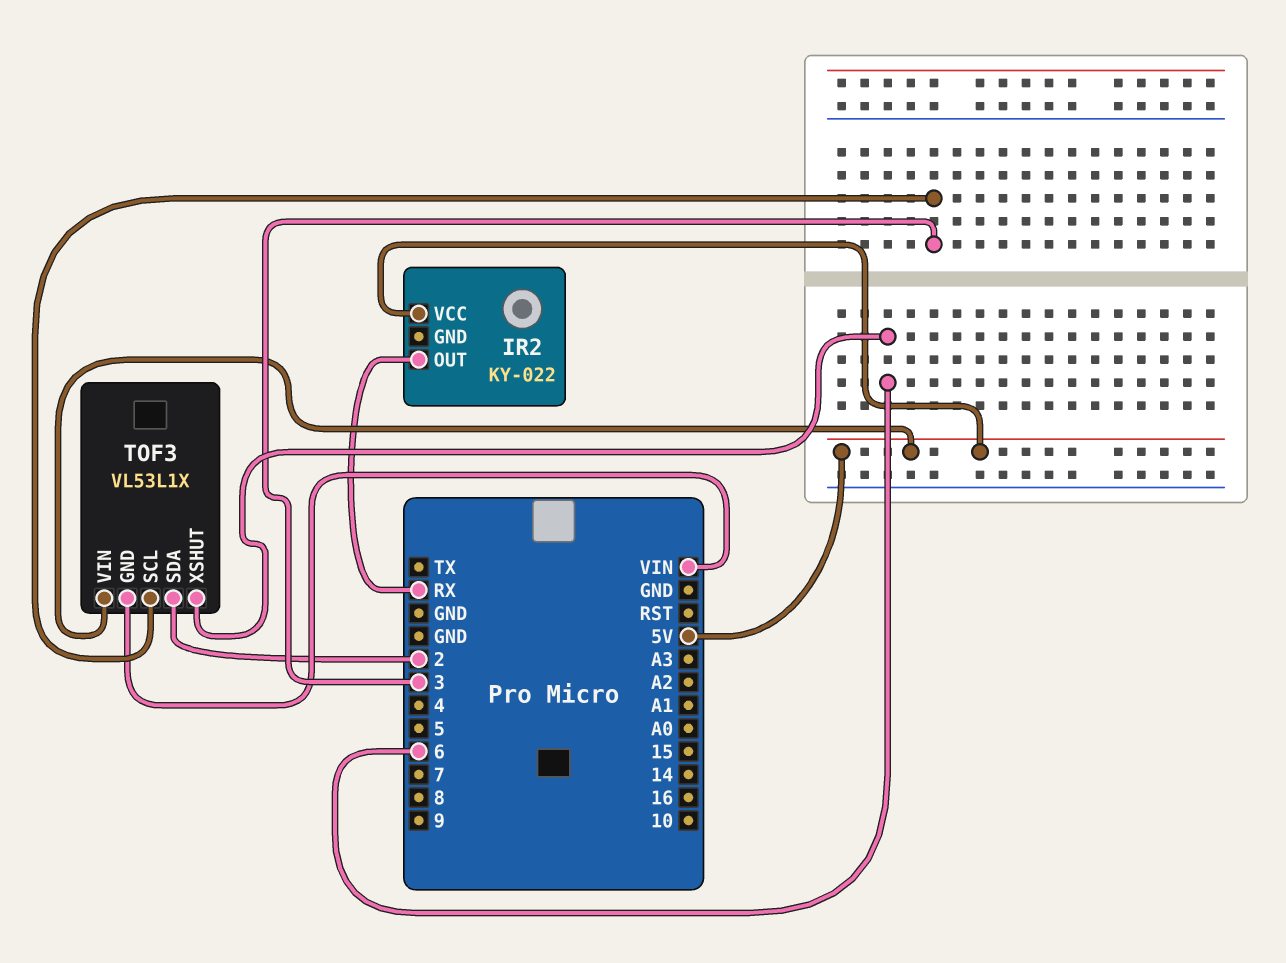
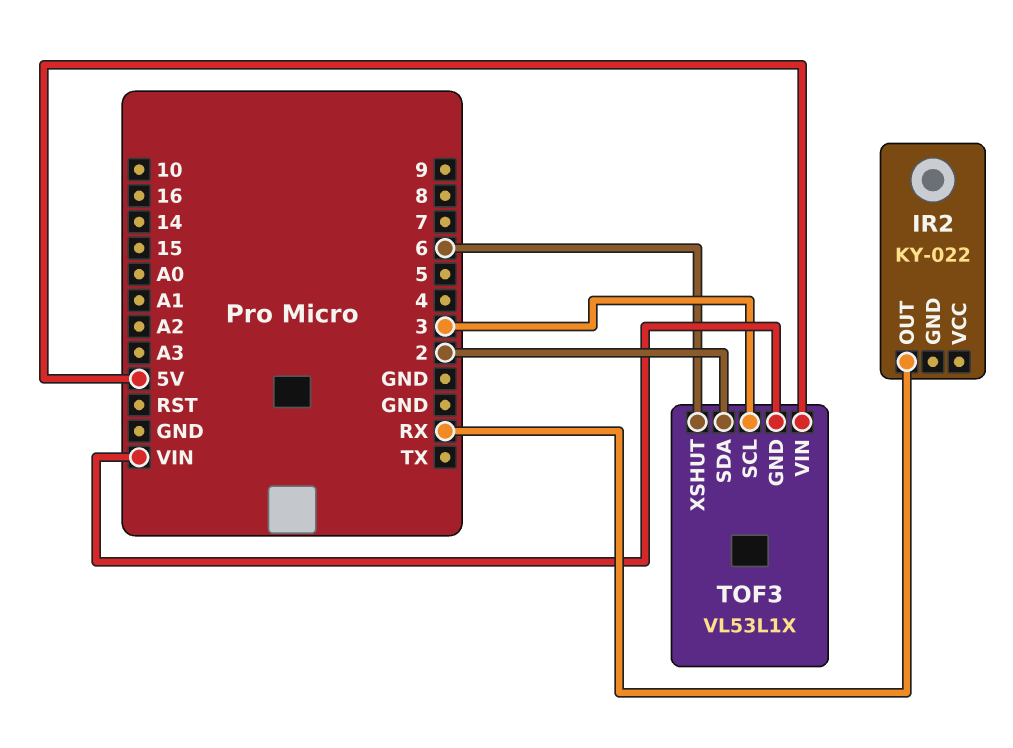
IR2 pin VCC: 5V -> none

